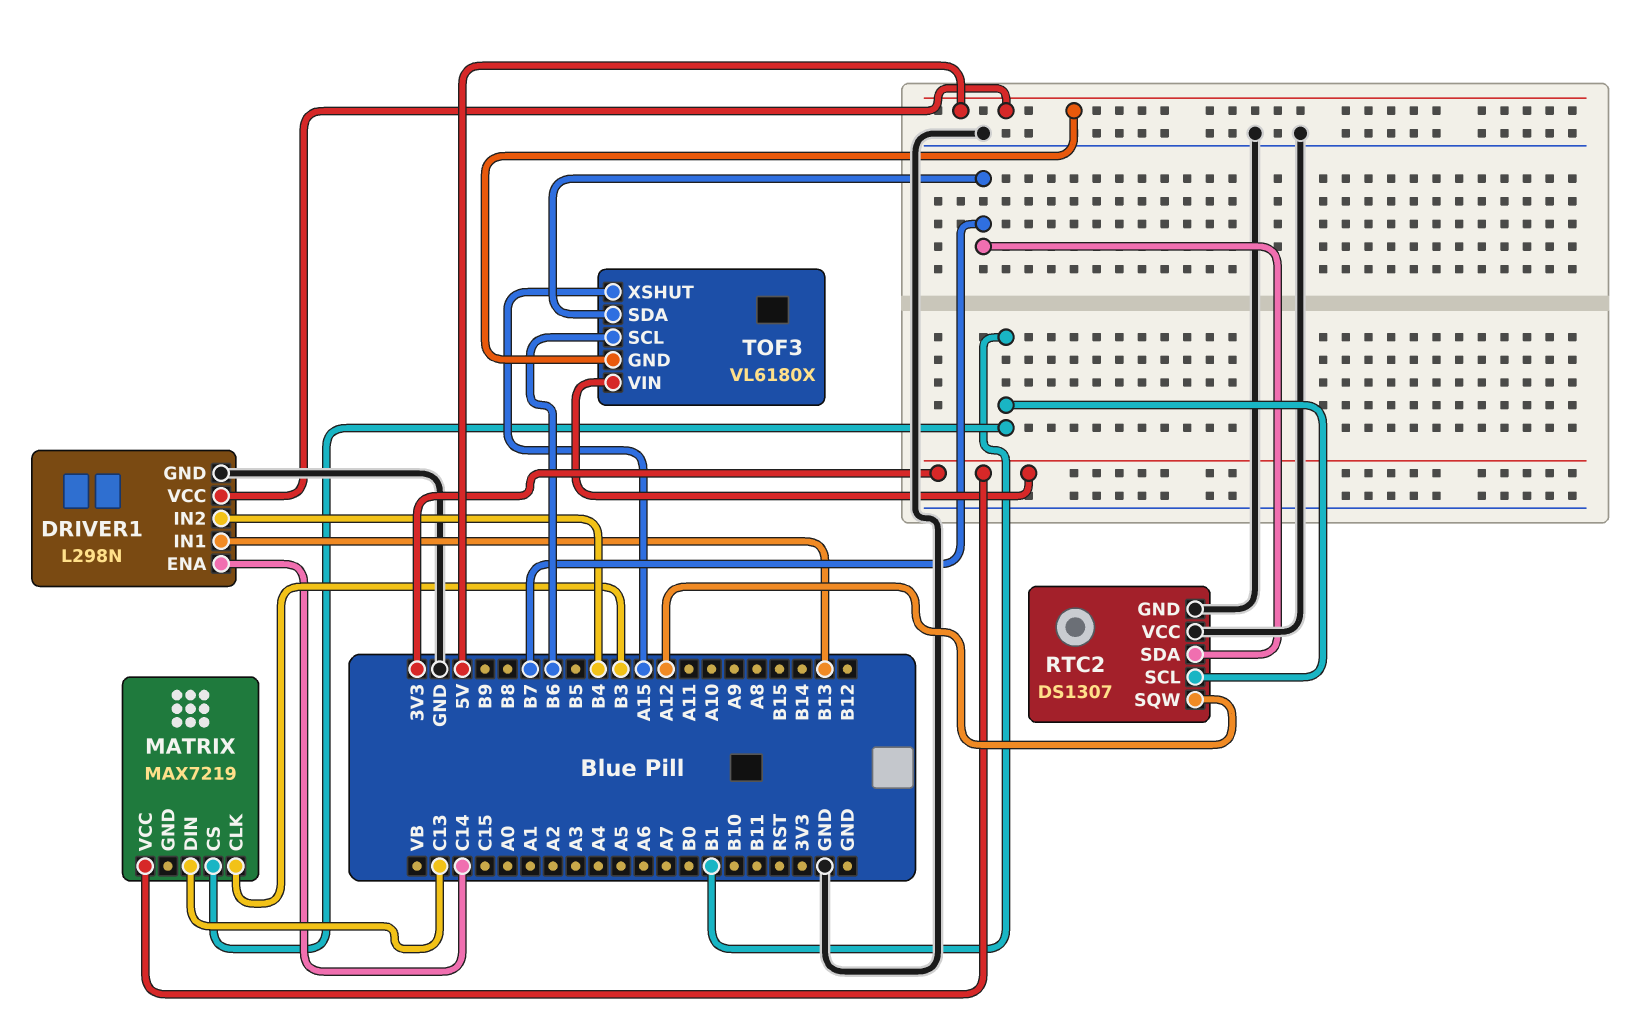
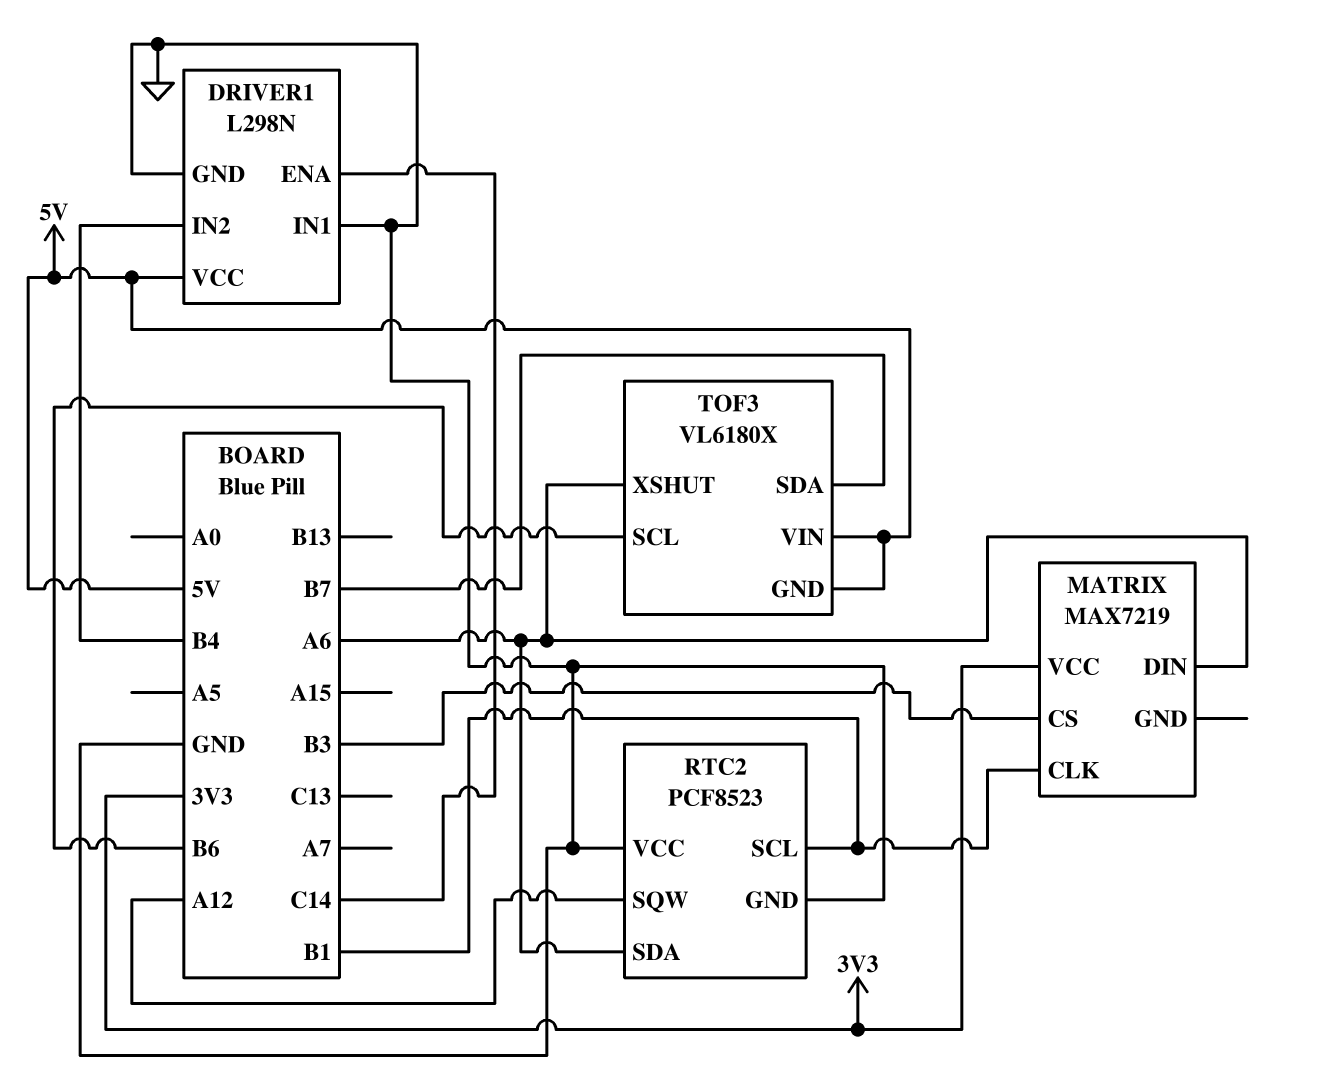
DRIVER1 pin IN1: B13 -> GND
MATRIX pin CLK: B3 -> B1
MATRIX pin CS: B1 -> B3
MATRIX pin DIN: C13 -> A6
RTC2: DS1307 -> PCF8523
RTC2 pin SDA: B7 -> A6
TOF3 pin VIN: 3V3 -> 5V
TOF3 pin XSHUT: A15 -> A6

